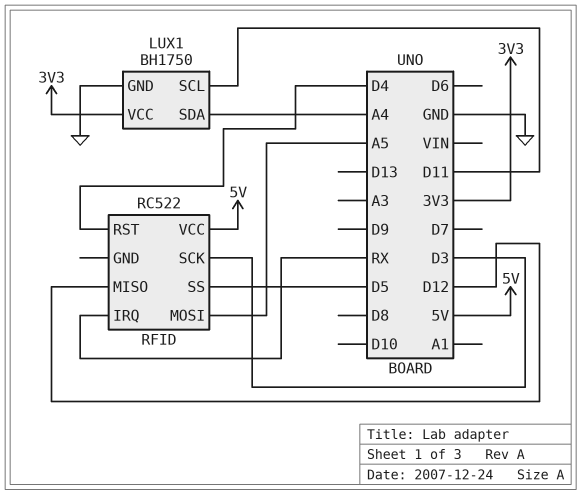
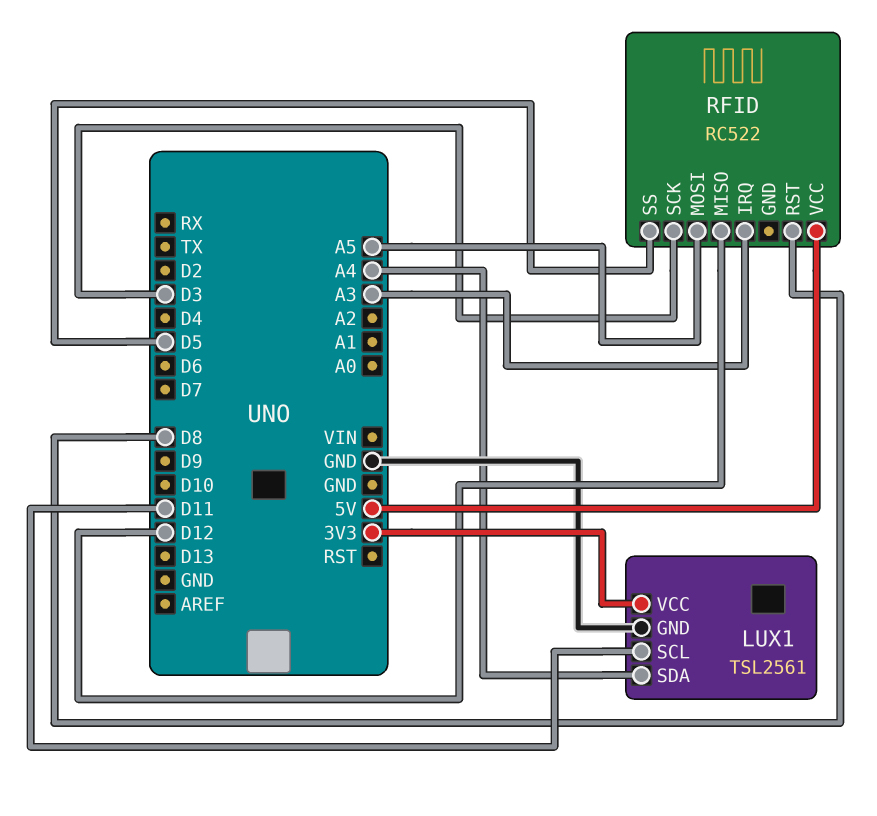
LUX1: BH1750 -> TSL2561
RFID pin IRQ: RX -> A3
RFID pin RST: D4 -> D8

